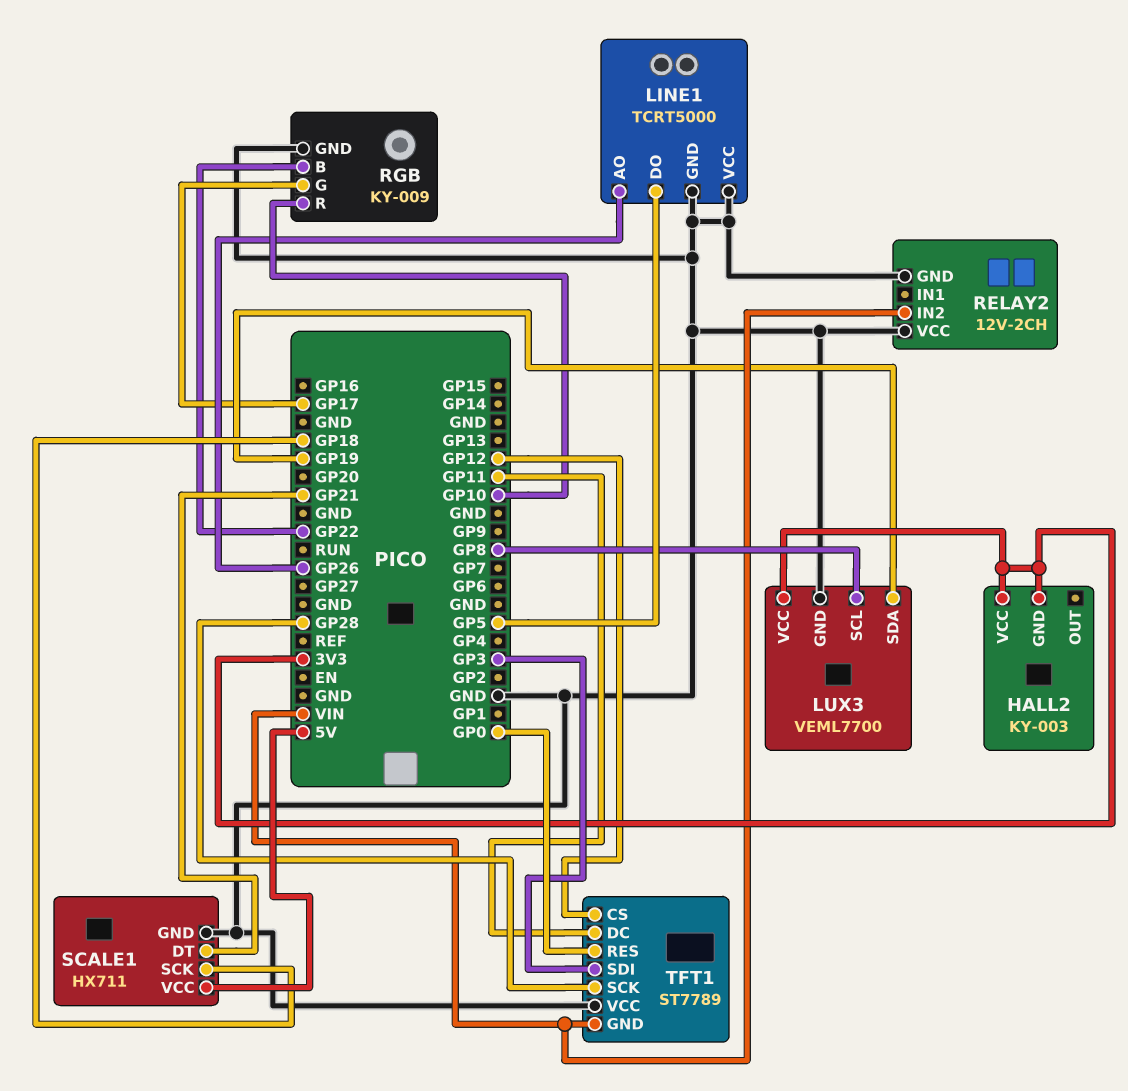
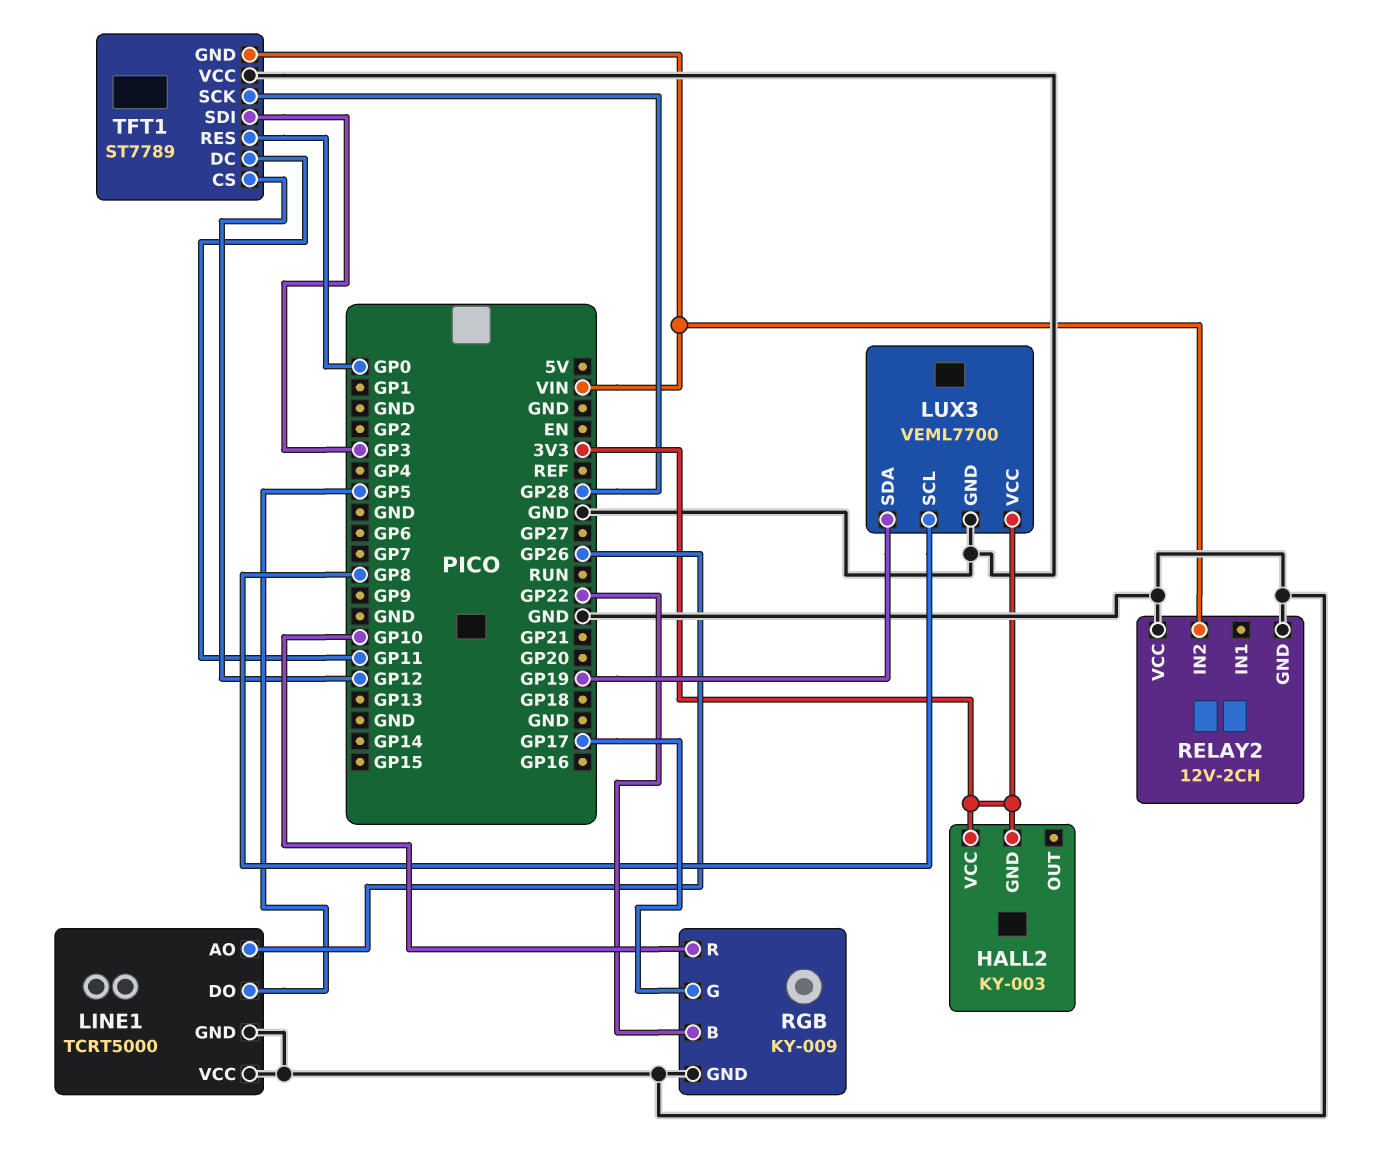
SCALE1: HX711 -> none
SCALE1 pin DT: GP21 -> none
SCALE1 pin GND: GND -> none
SCALE1 pin SCK: GP18 -> none
SCALE1 pin VCC: 5V -> none

